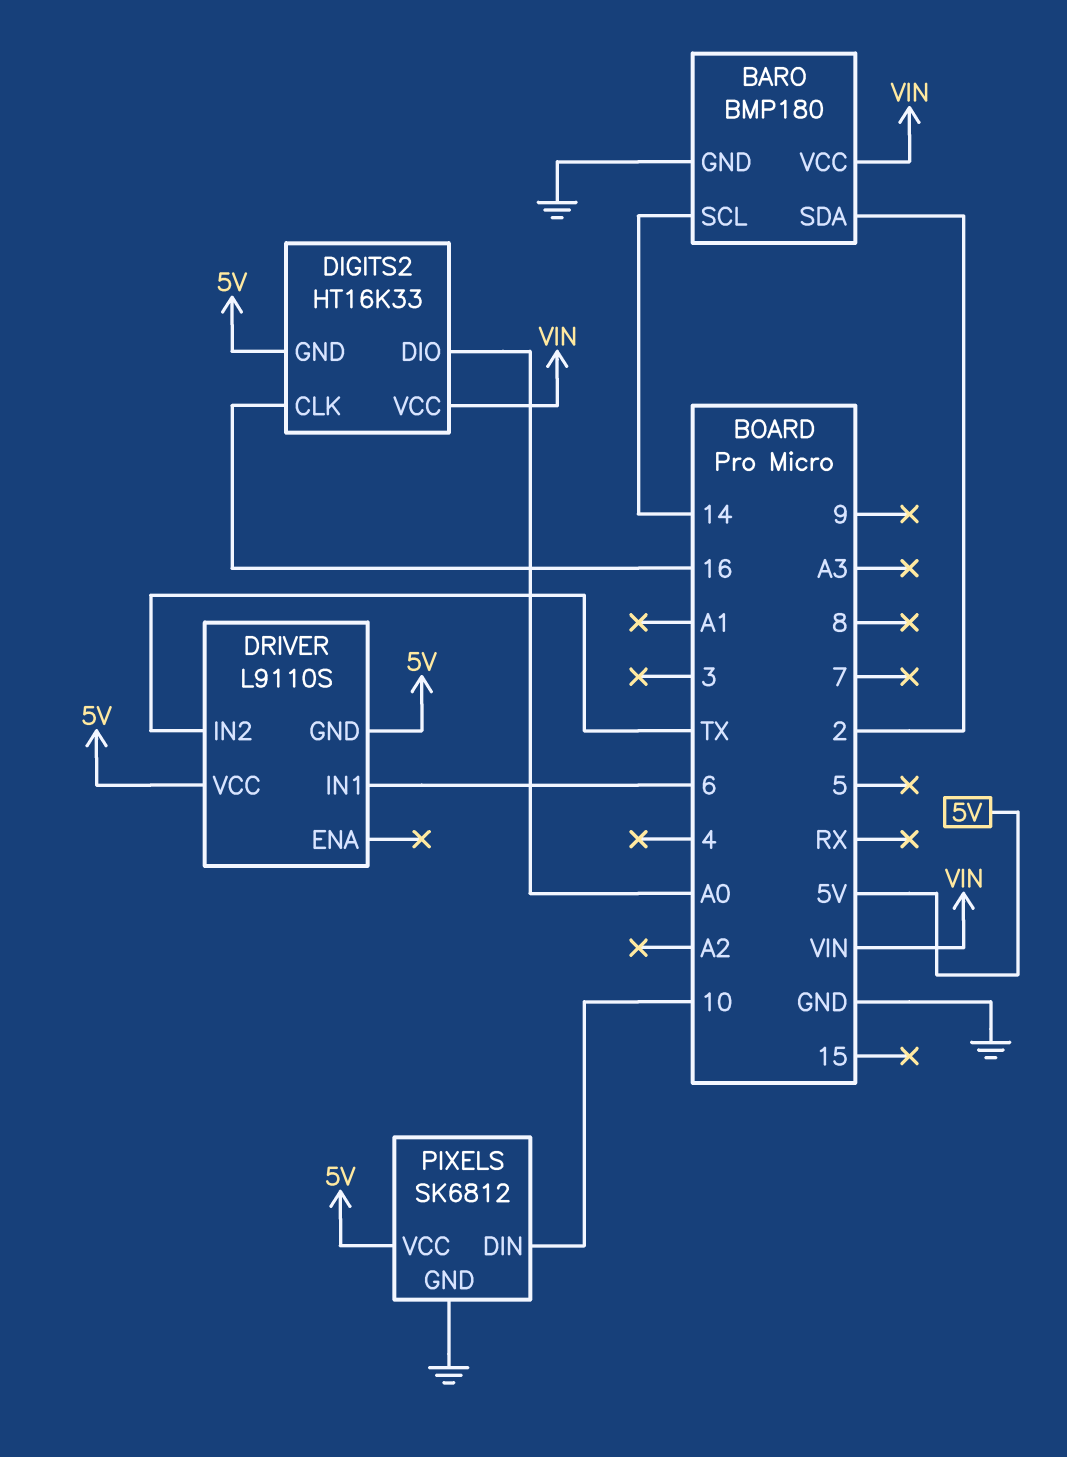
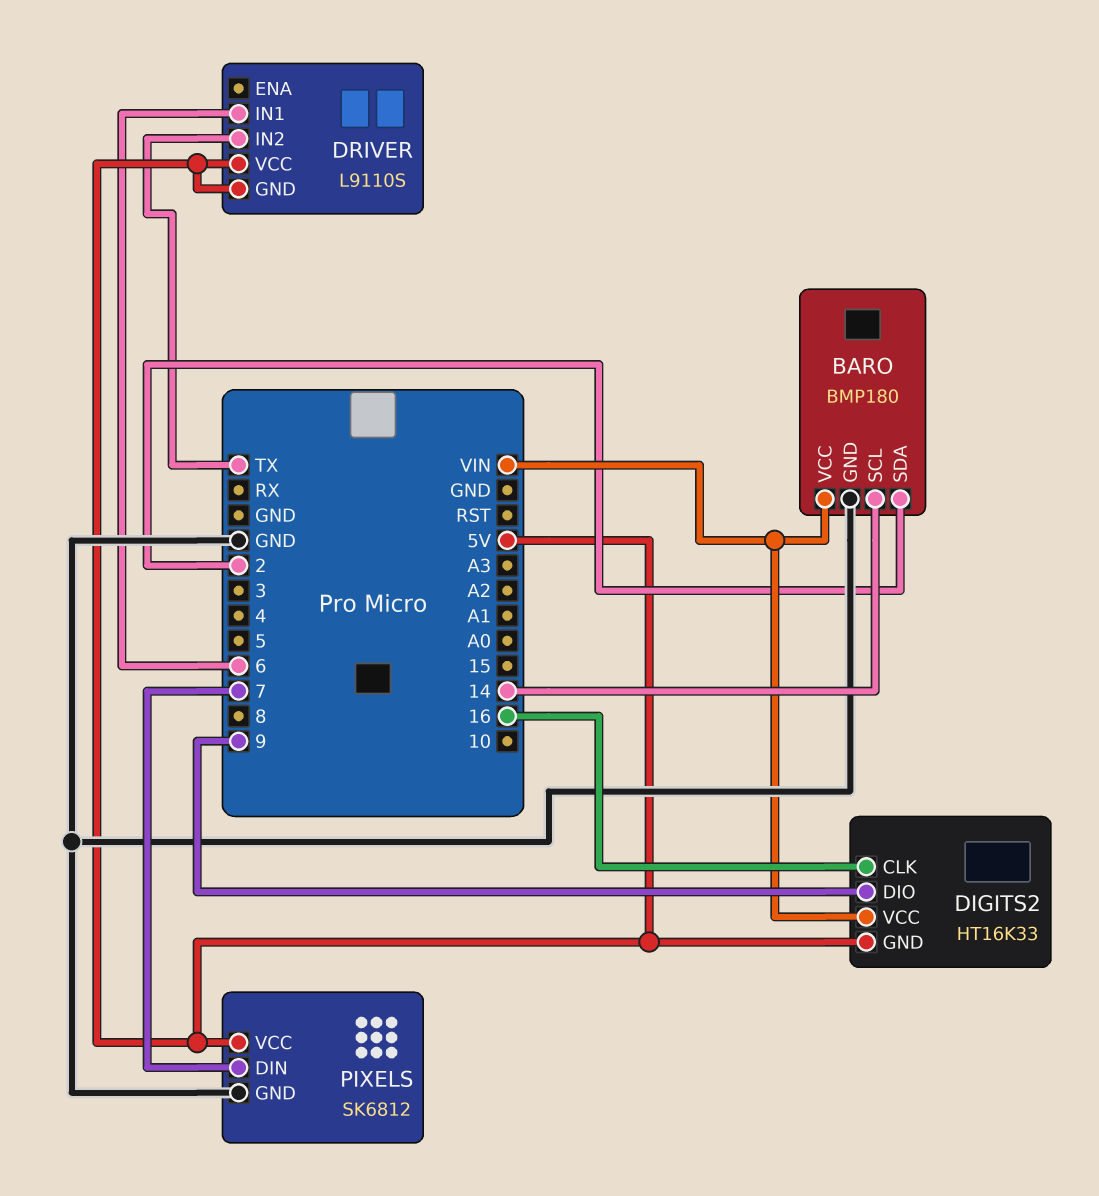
DIGITS2 pin DIO: A0 -> 9
PIXELS pin DIN: 10 -> 7

